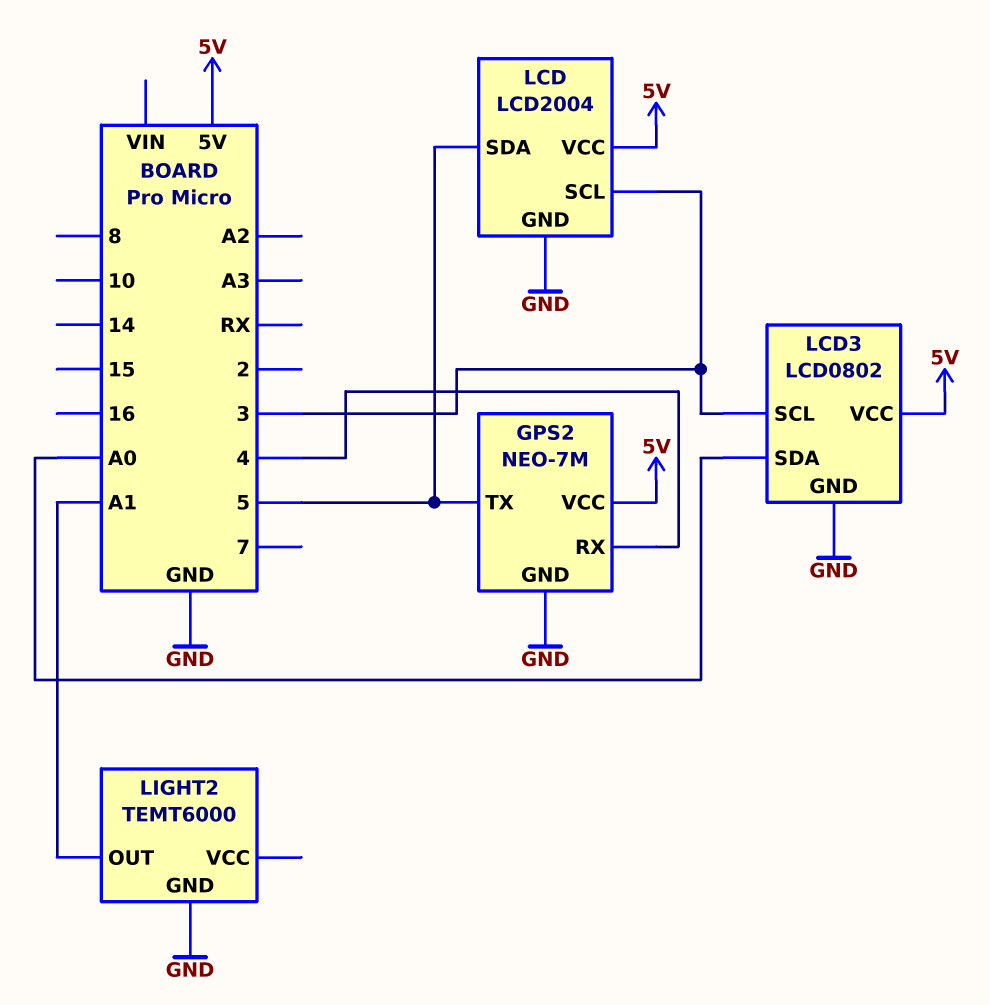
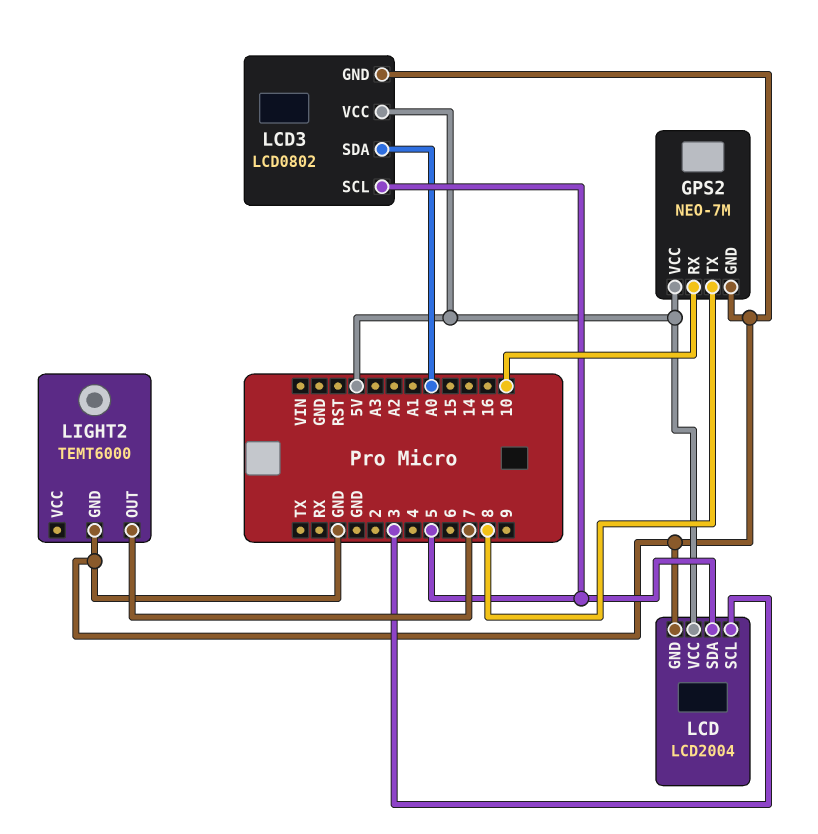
GPS2 pin RX: 4 -> 10
GPS2 pin TX: 5 -> 8
LCD3 pin SCL: 3 -> 5
LIGHT2 pin OUT: A1 -> 7

